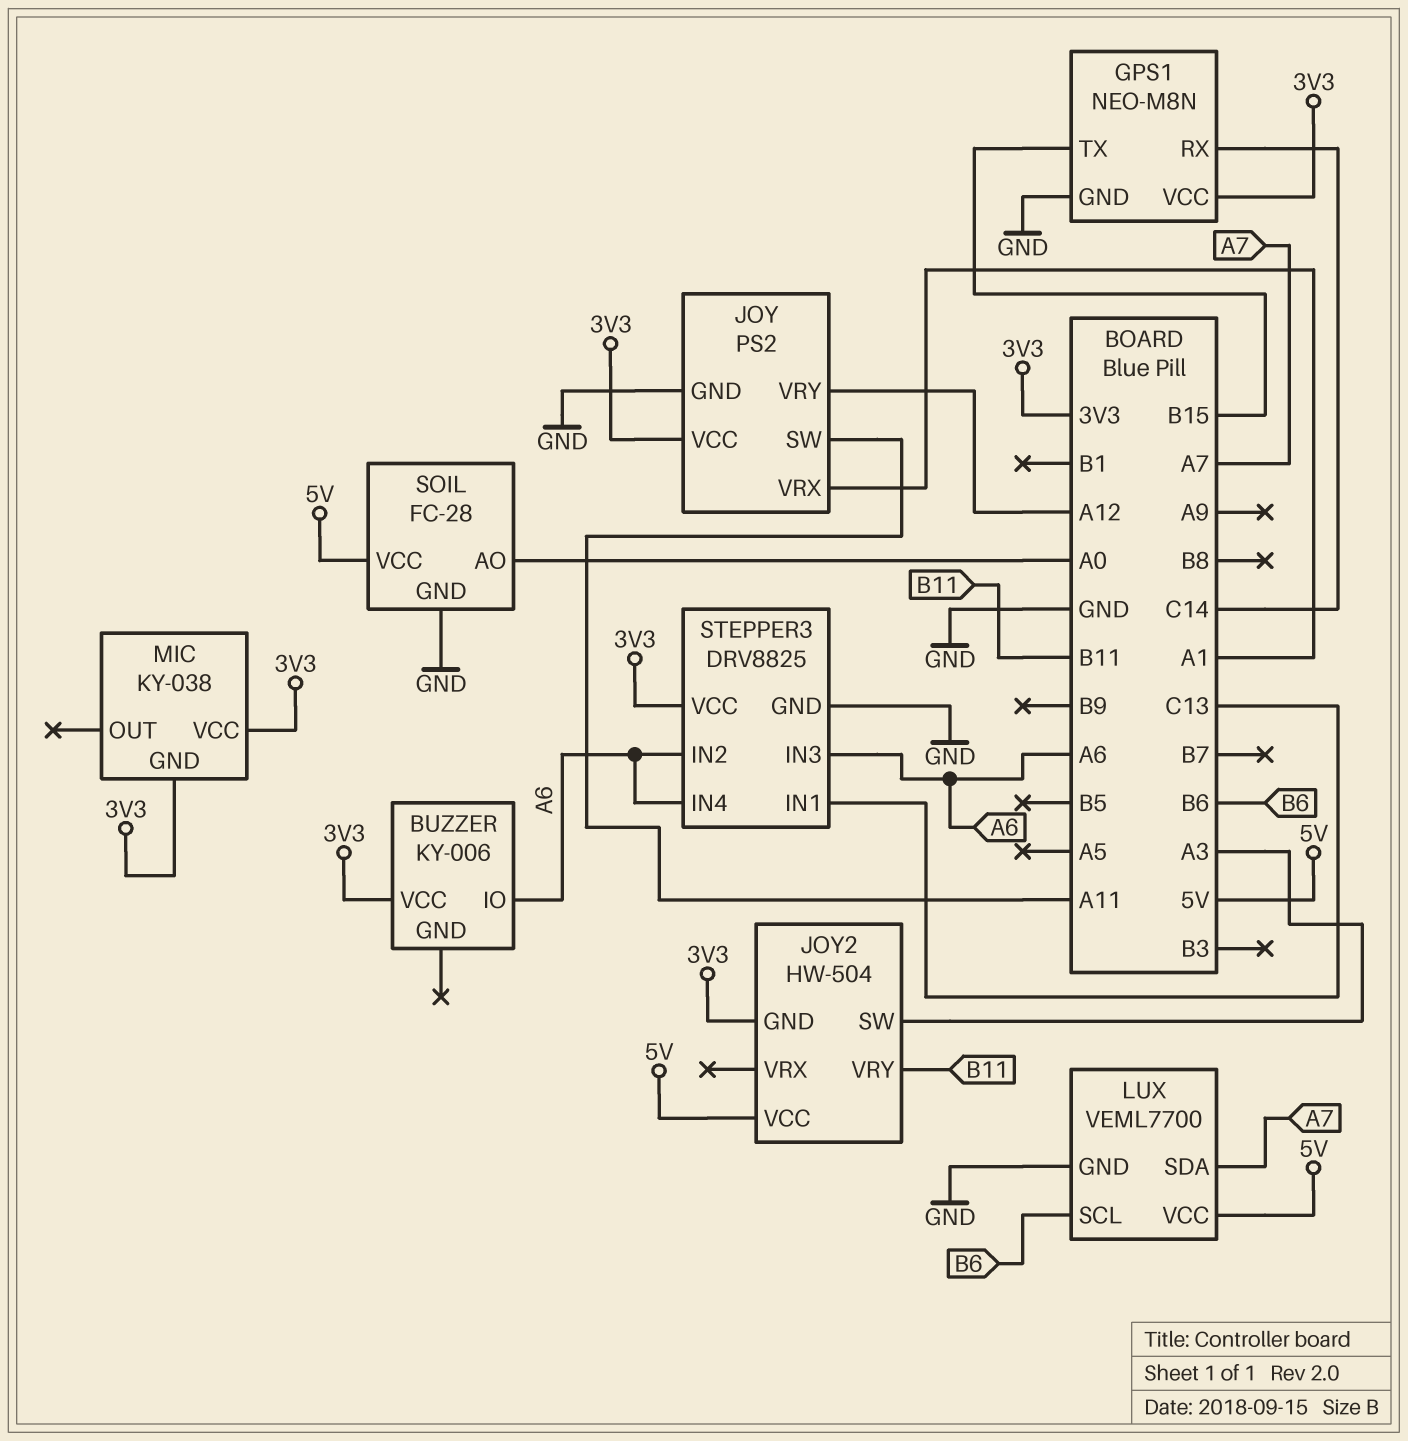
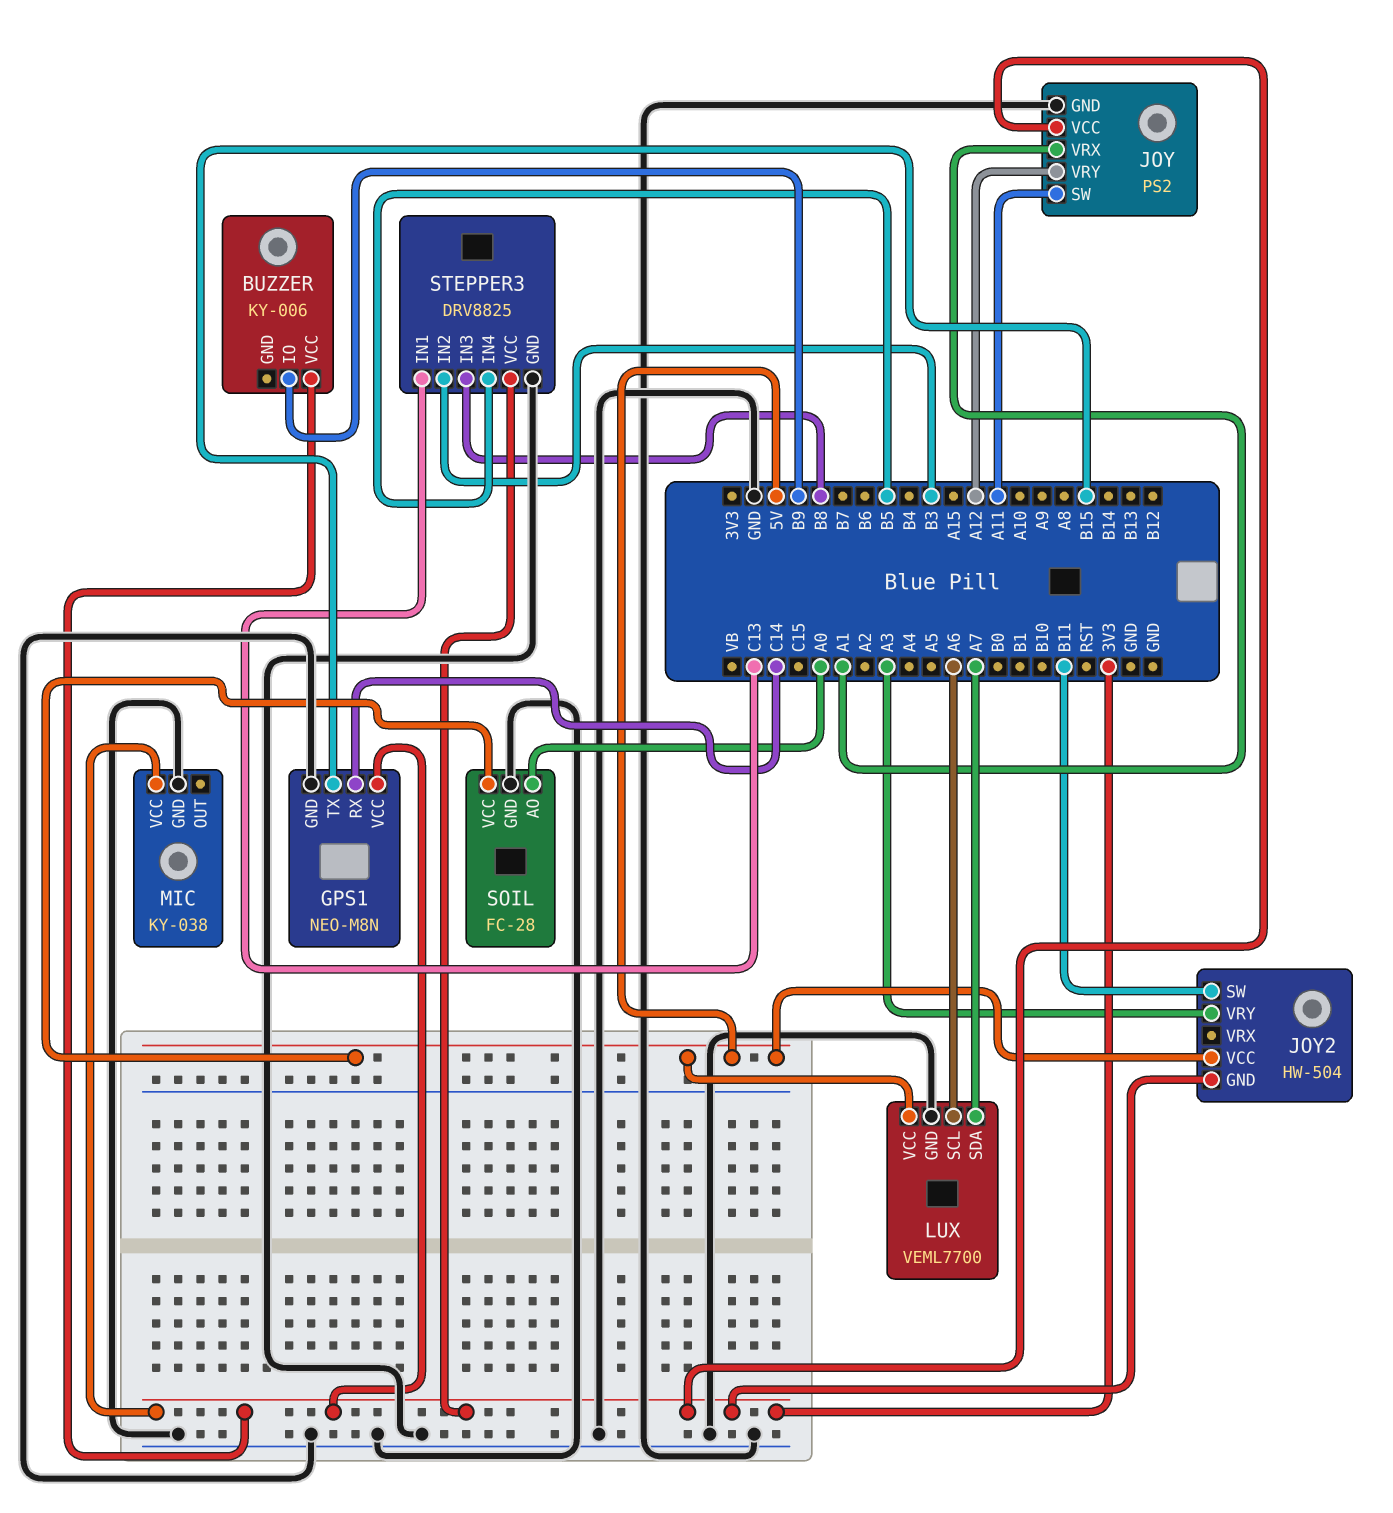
BUZZER pin IO: A6 -> B9
JOY2 pin SW: A3 -> B11
JOY2 pin VRY: B11 -> A3
LUX pin SCL: B6 -> A6
MIC pin GND: 3V3 -> GND
STEPPER3 pin IN2: A6 -> B3
STEPPER3 pin IN3: A6 -> B8
STEPPER3 pin IN4: A6 -> B5

